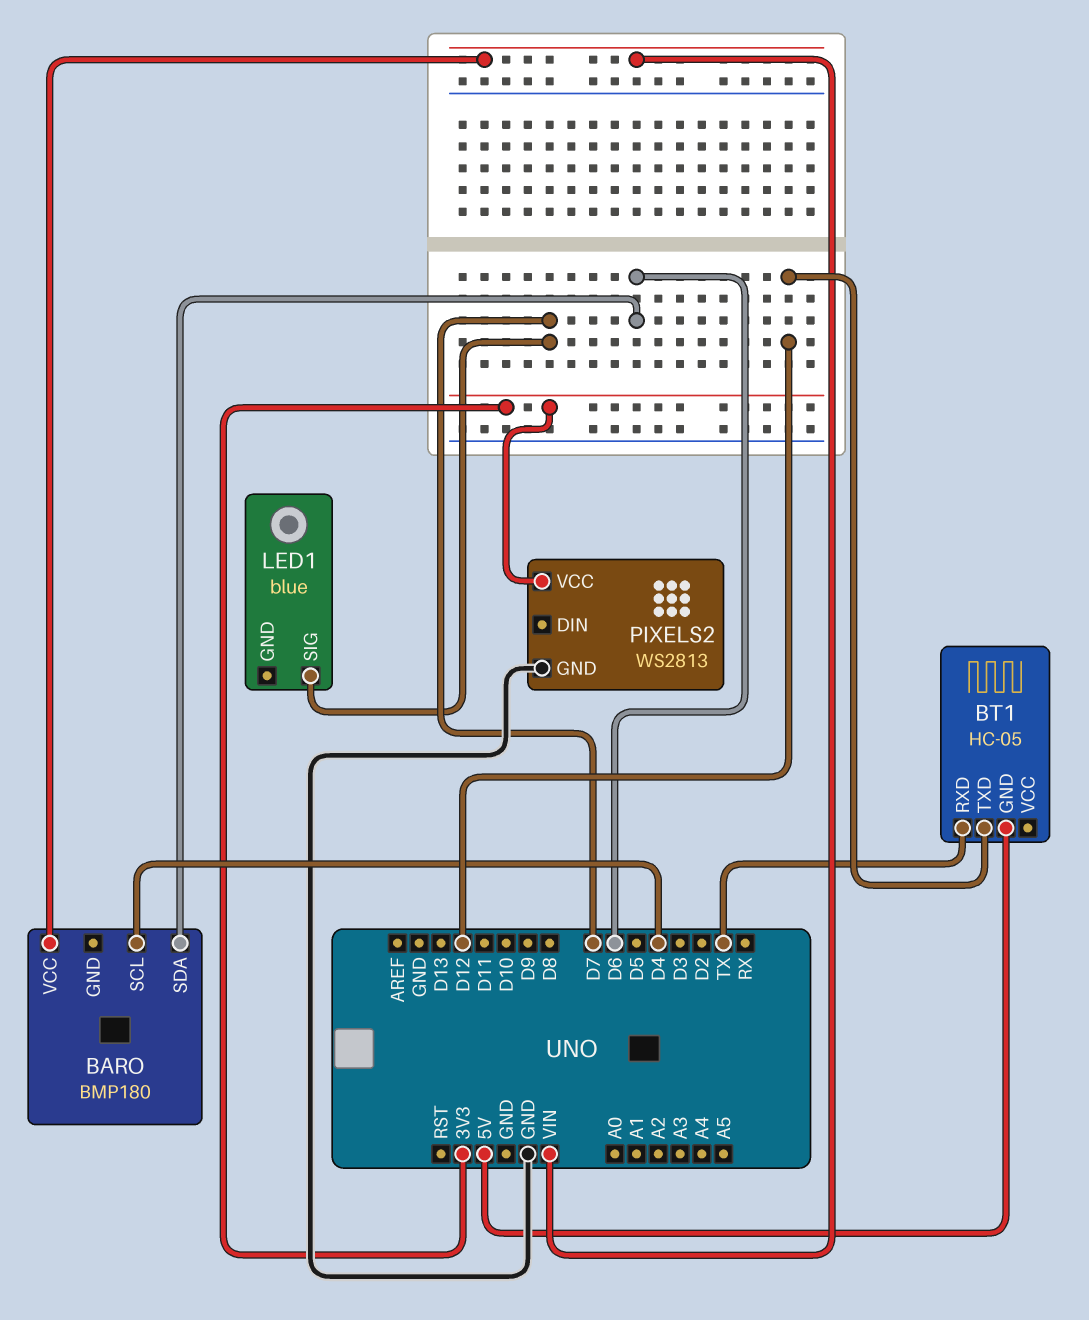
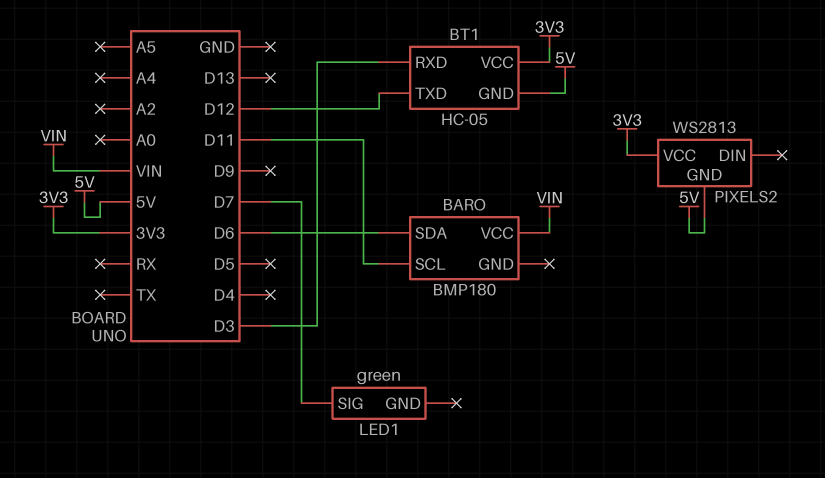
BARO pin SCL: D4 -> D11
BT1 pin RXD: TX -> D3
BT1 pin VCC: none -> 3V3
LED1: blue -> green
PIXELS2 pin GND: GND -> 5V

